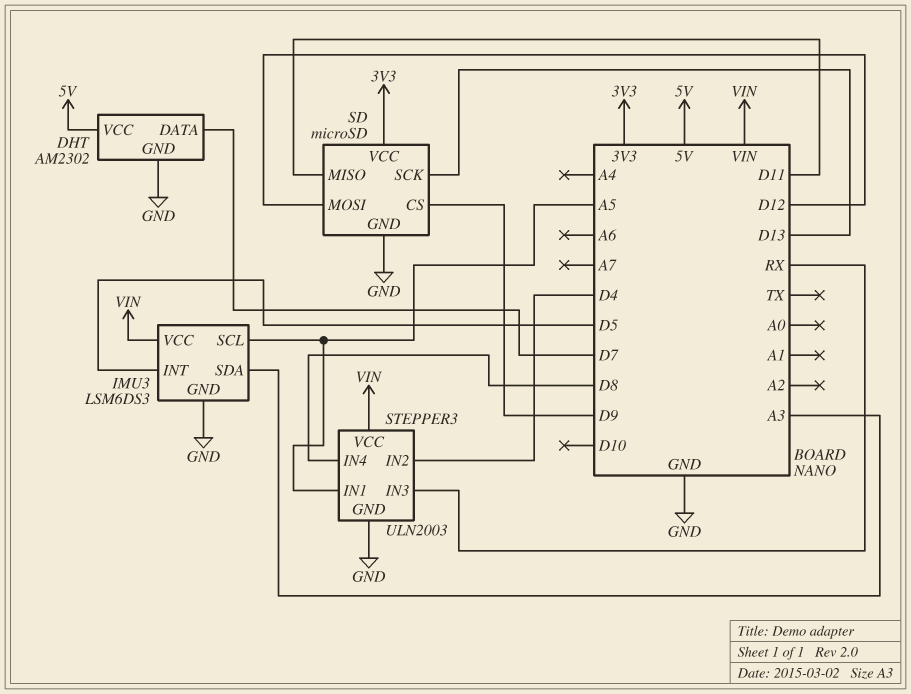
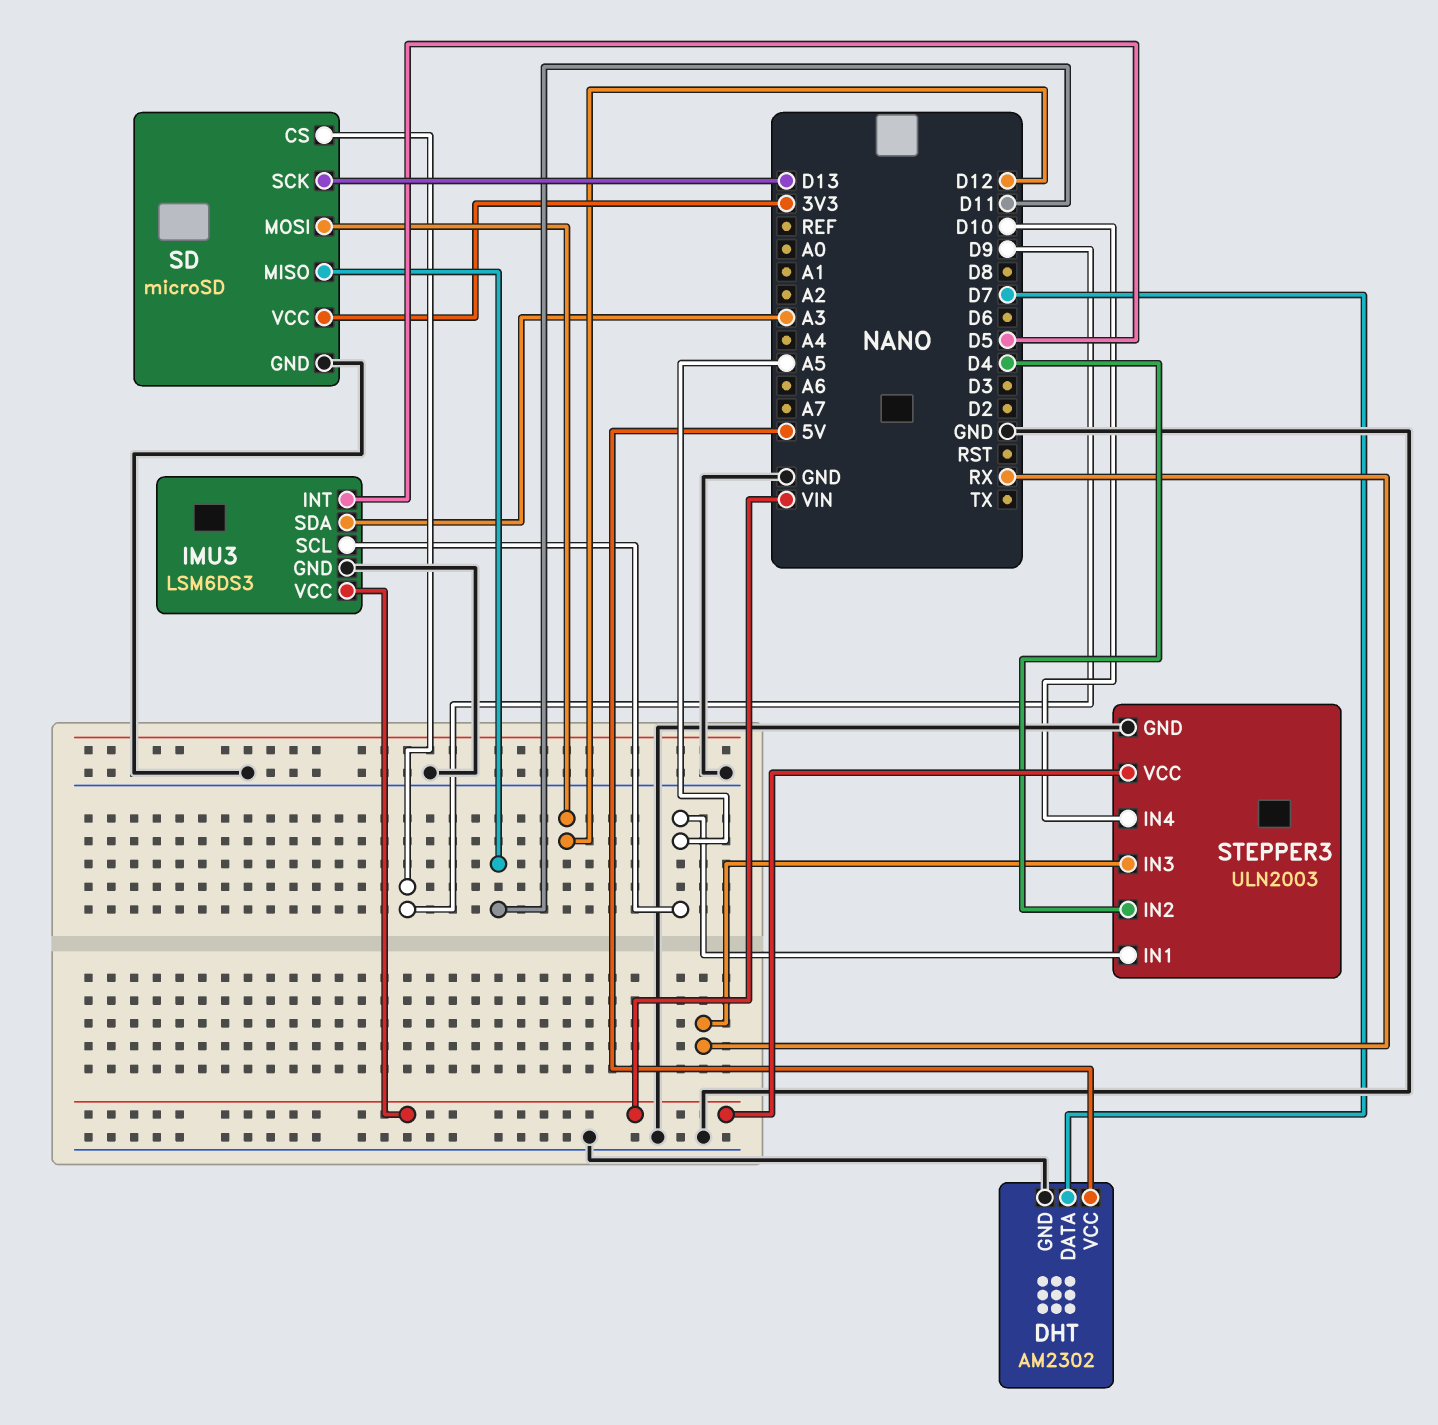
STEPPER3 pin IN4: D8 -> D10

